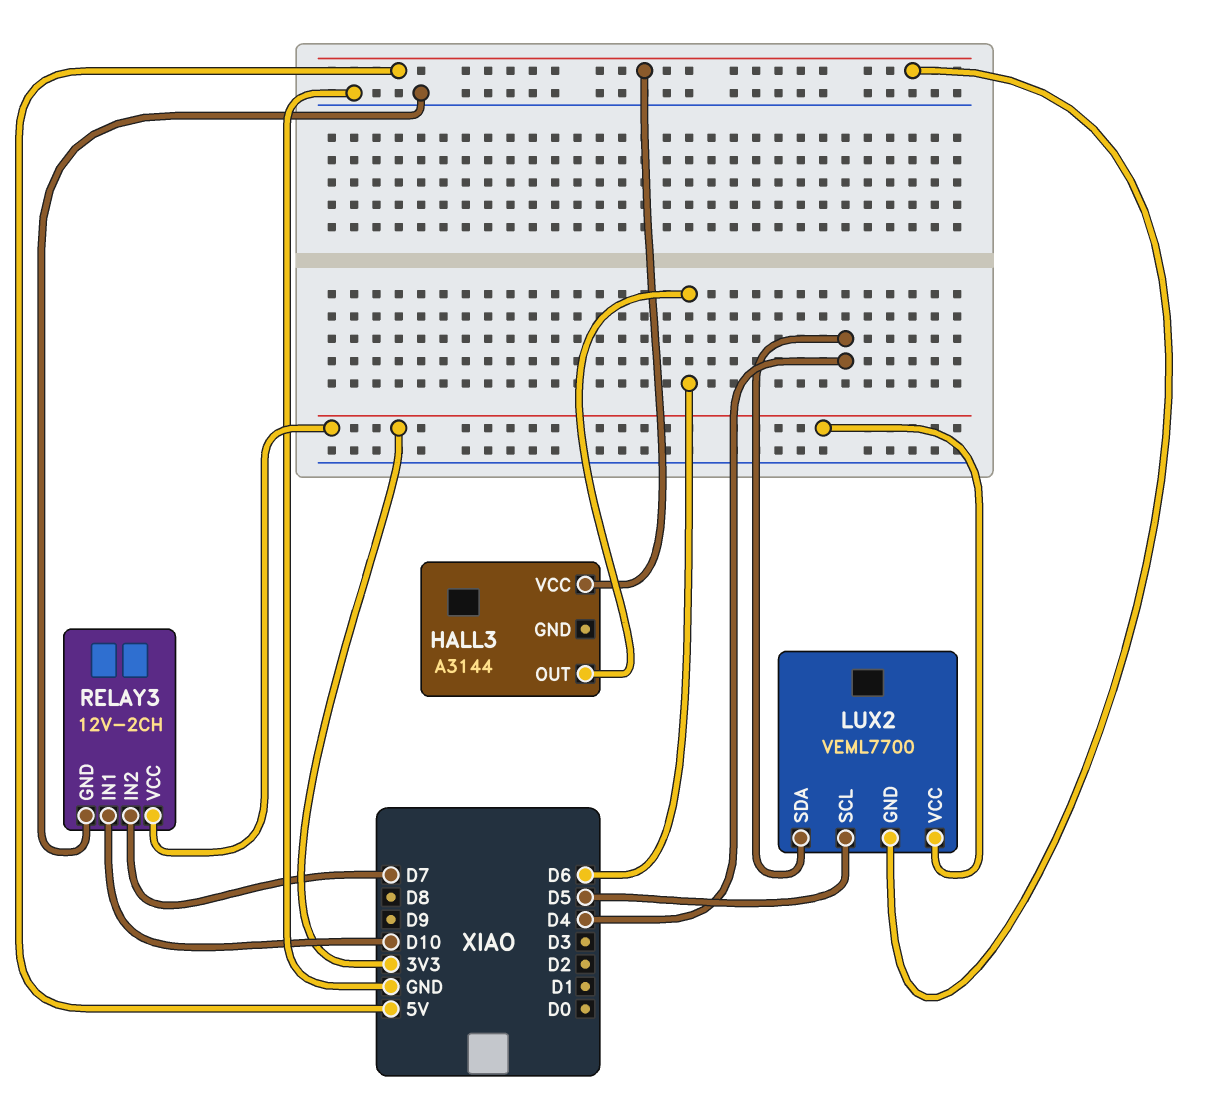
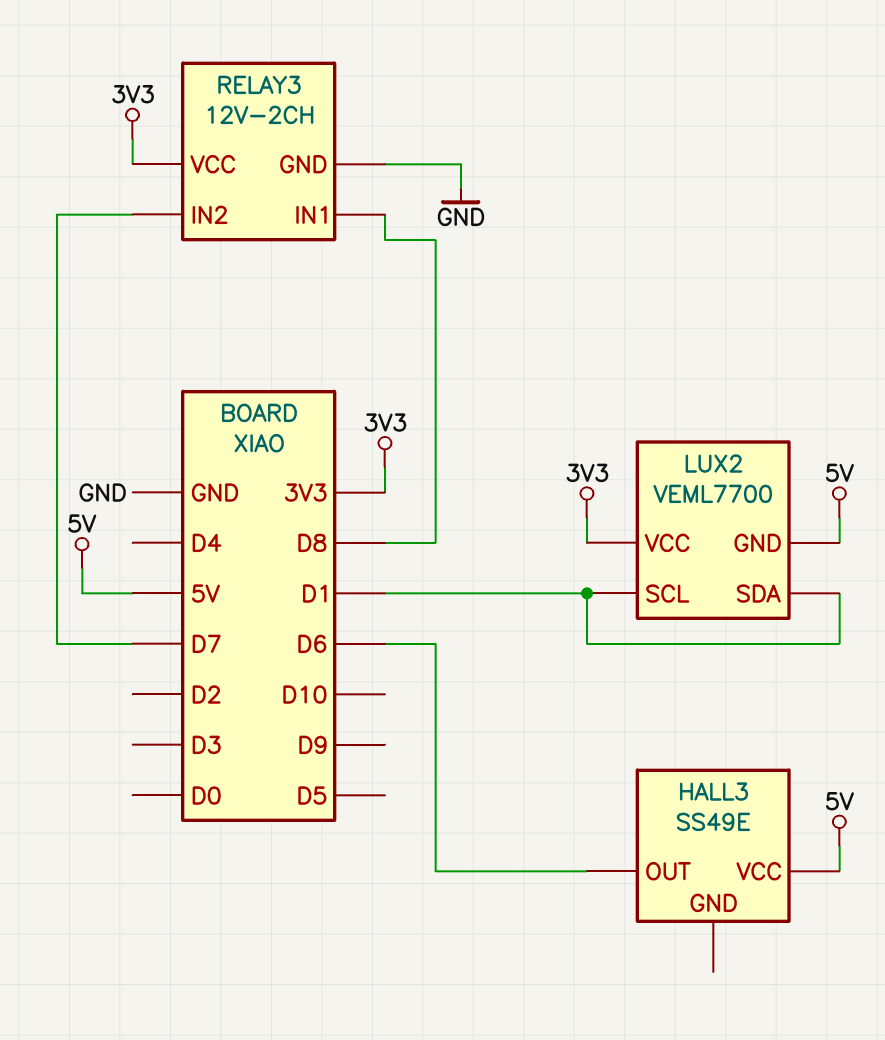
HALL3: A3144 -> SS49E
LUX2 pin SCL: D5 -> D1
LUX2 pin SDA: D4 -> D1
RELAY3 pin IN1: D10 -> D8

